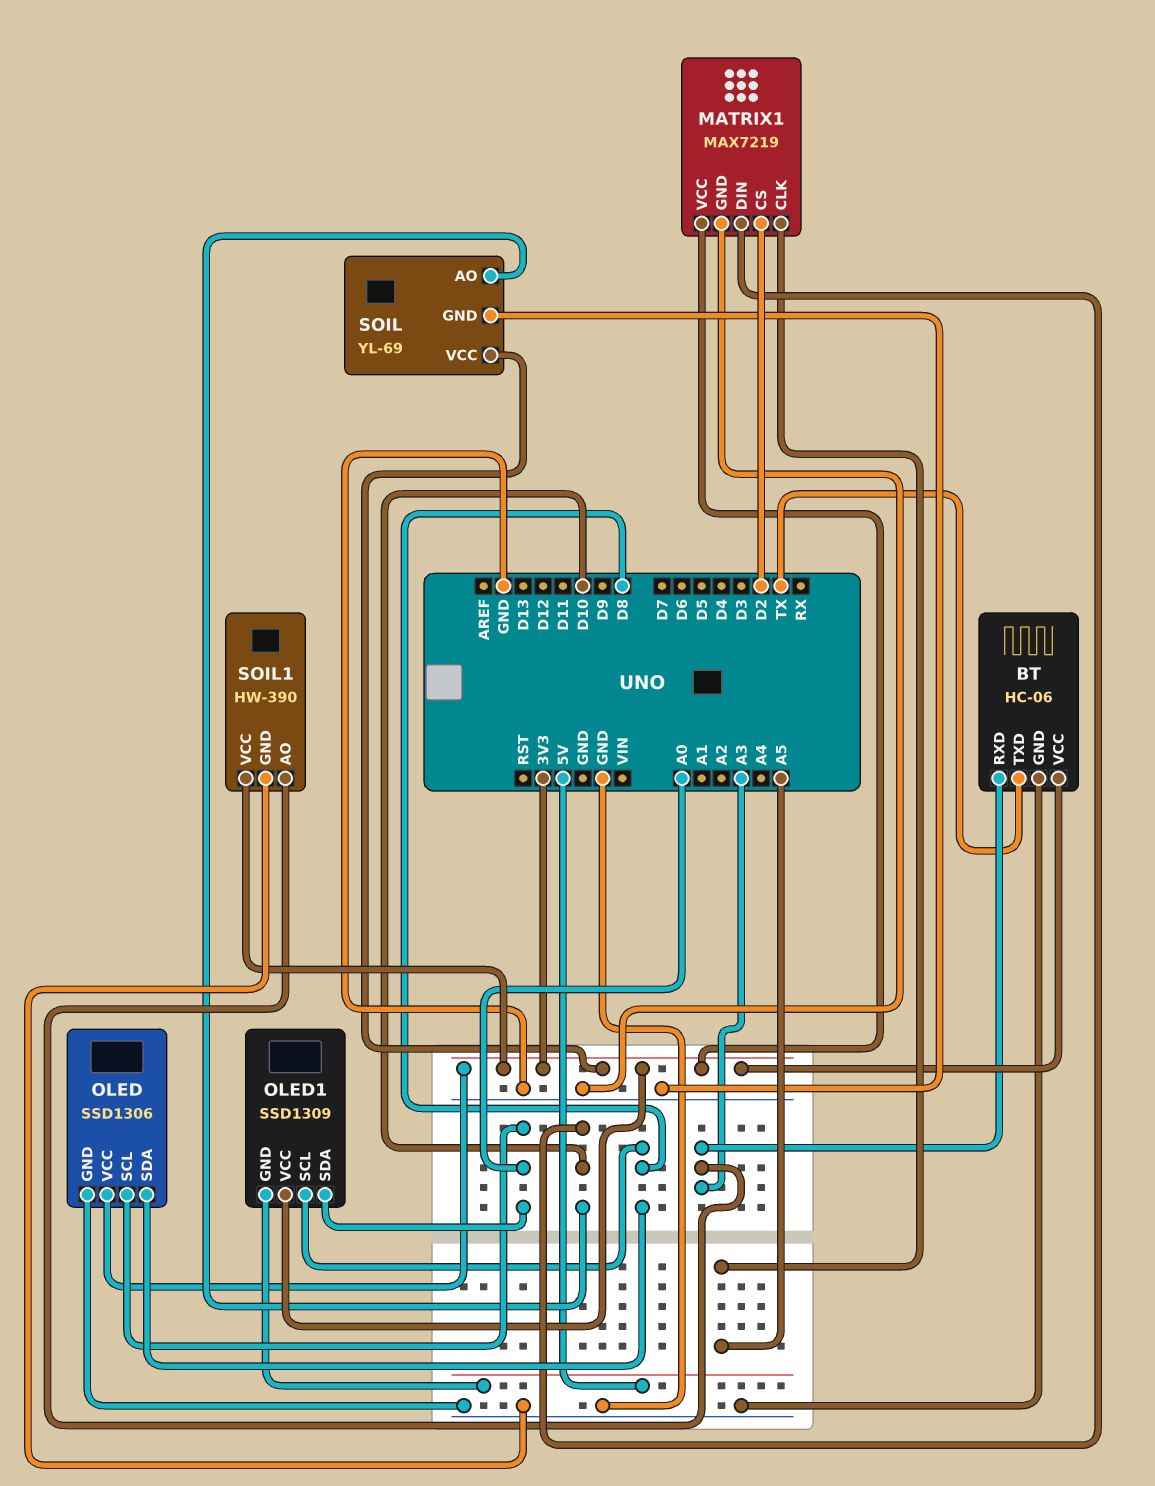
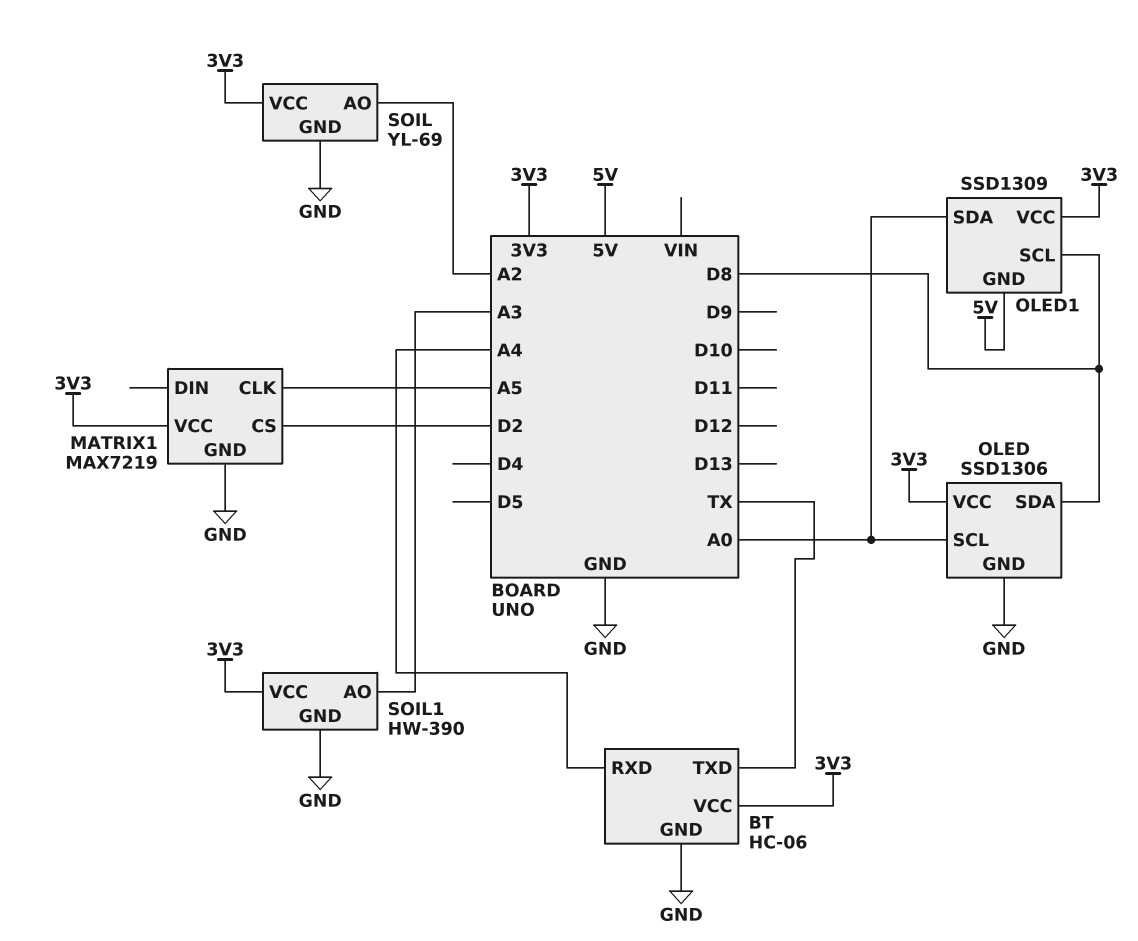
BT pin RXD: A3 -> A4
MATRIX1 pin DIN: D10 -> none
SOIL pin AO: D10 -> A2

